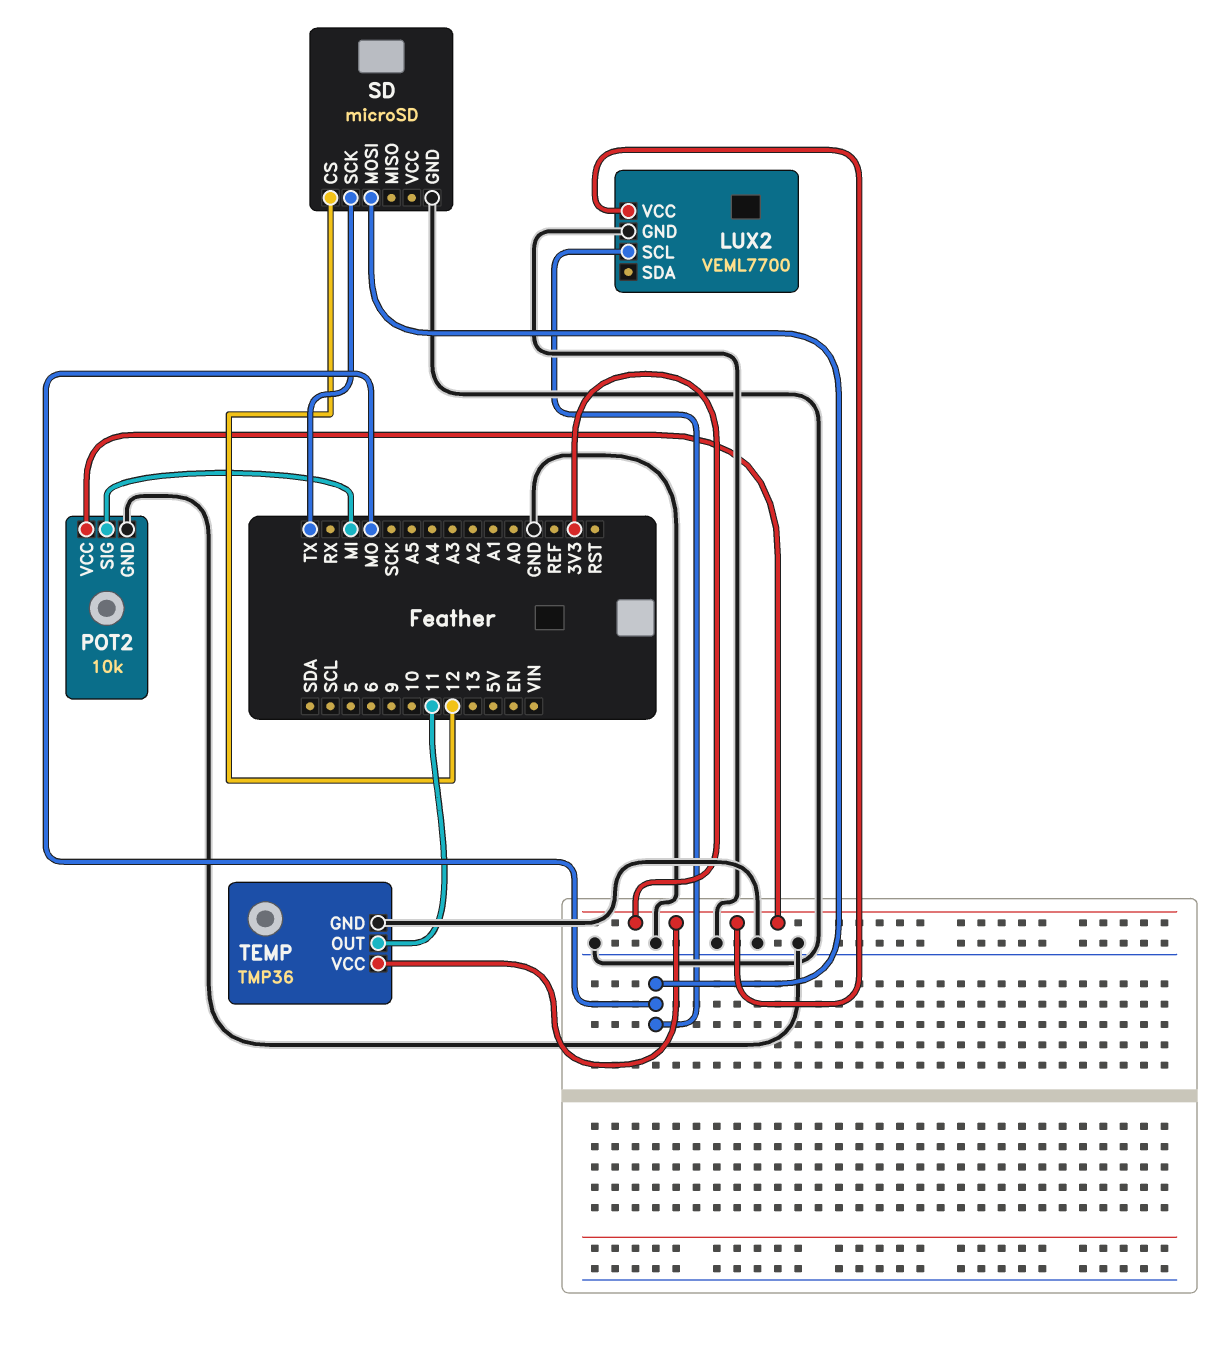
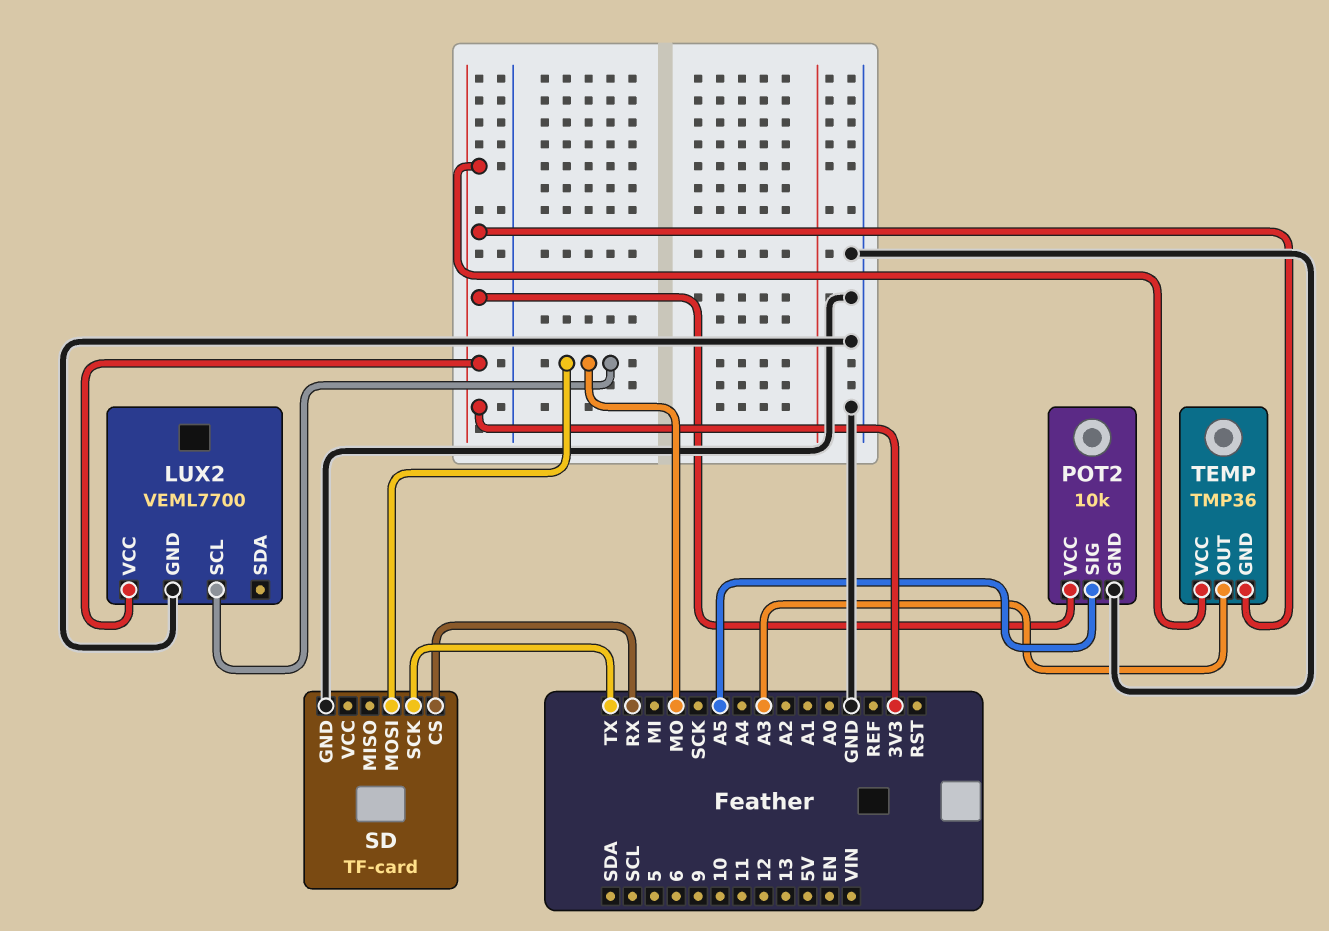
POT2 pin SIG: MI -> A5
SD: microSD -> TF-card
SD pin CS: 12 -> RX
TEMP pin GND: GND -> 3V3
TEMP pin OUT: 11 -> A3

